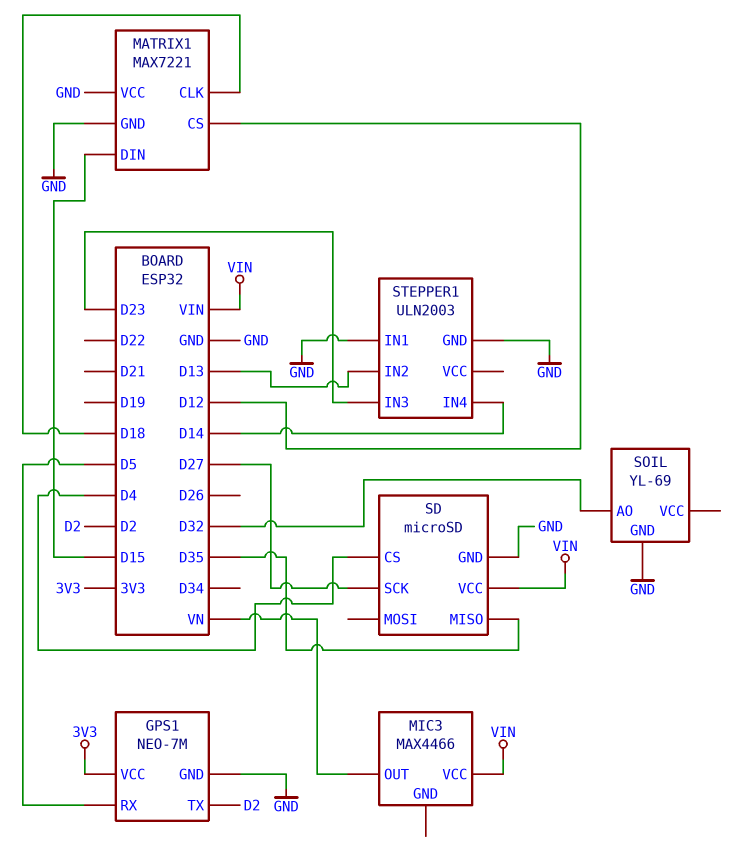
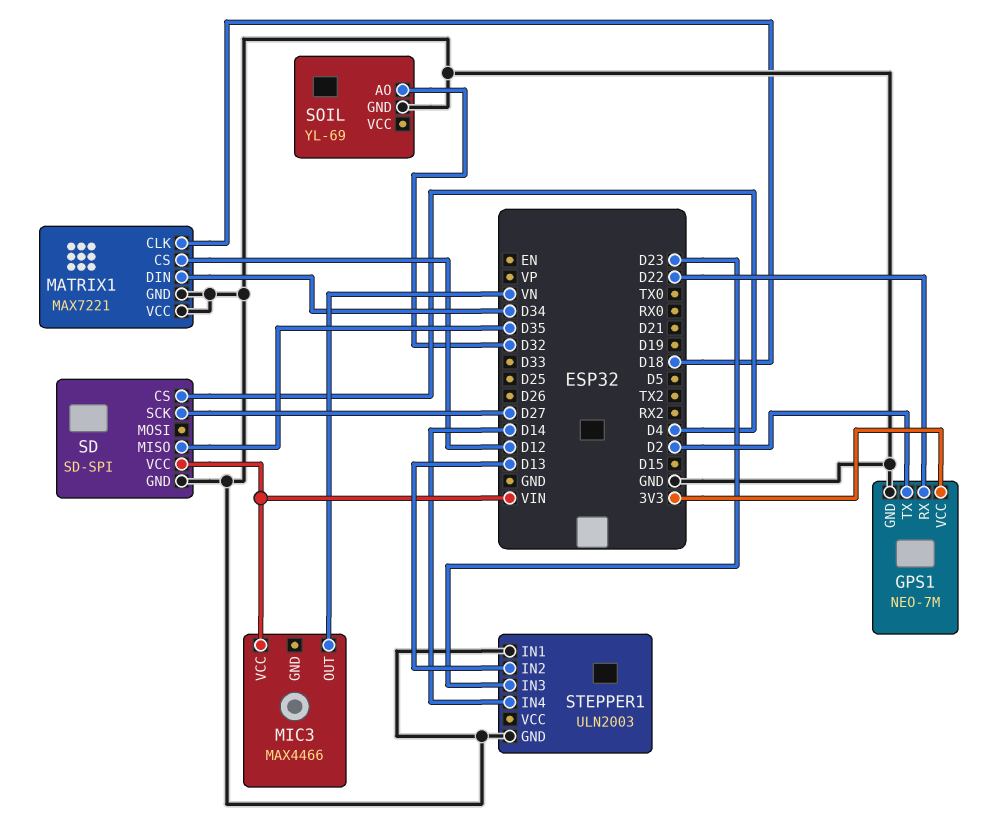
GPS1 pin RX: D5 -> D22
MATRIX1 pin DIN: D15 -> D34
SD: microSD -> SD-SPI

